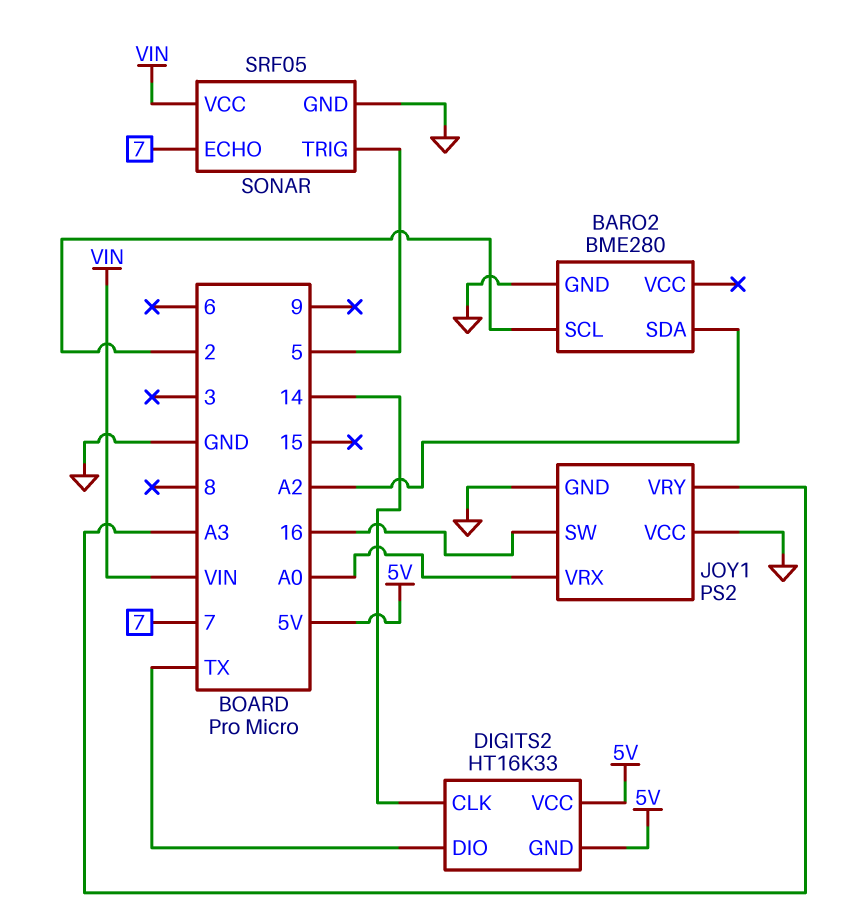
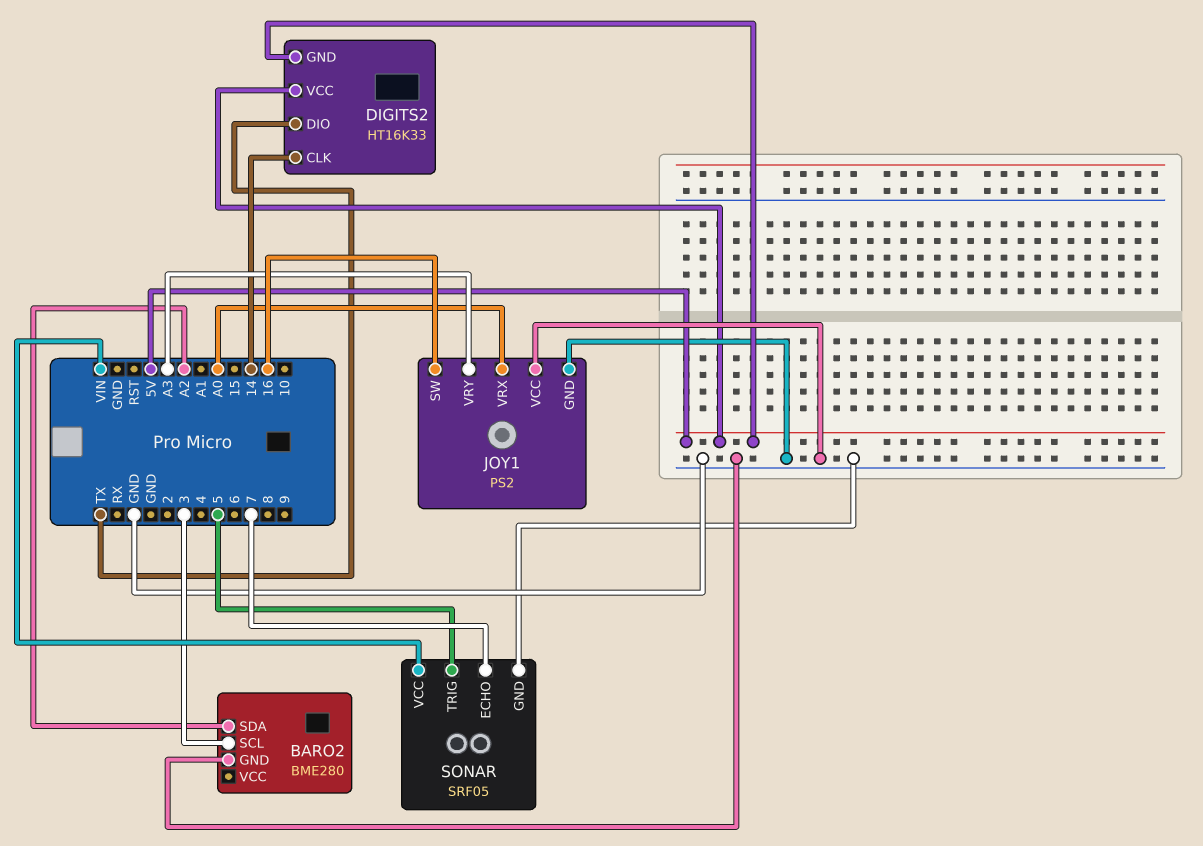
BARO2 pin SCL: 2 -> 3

